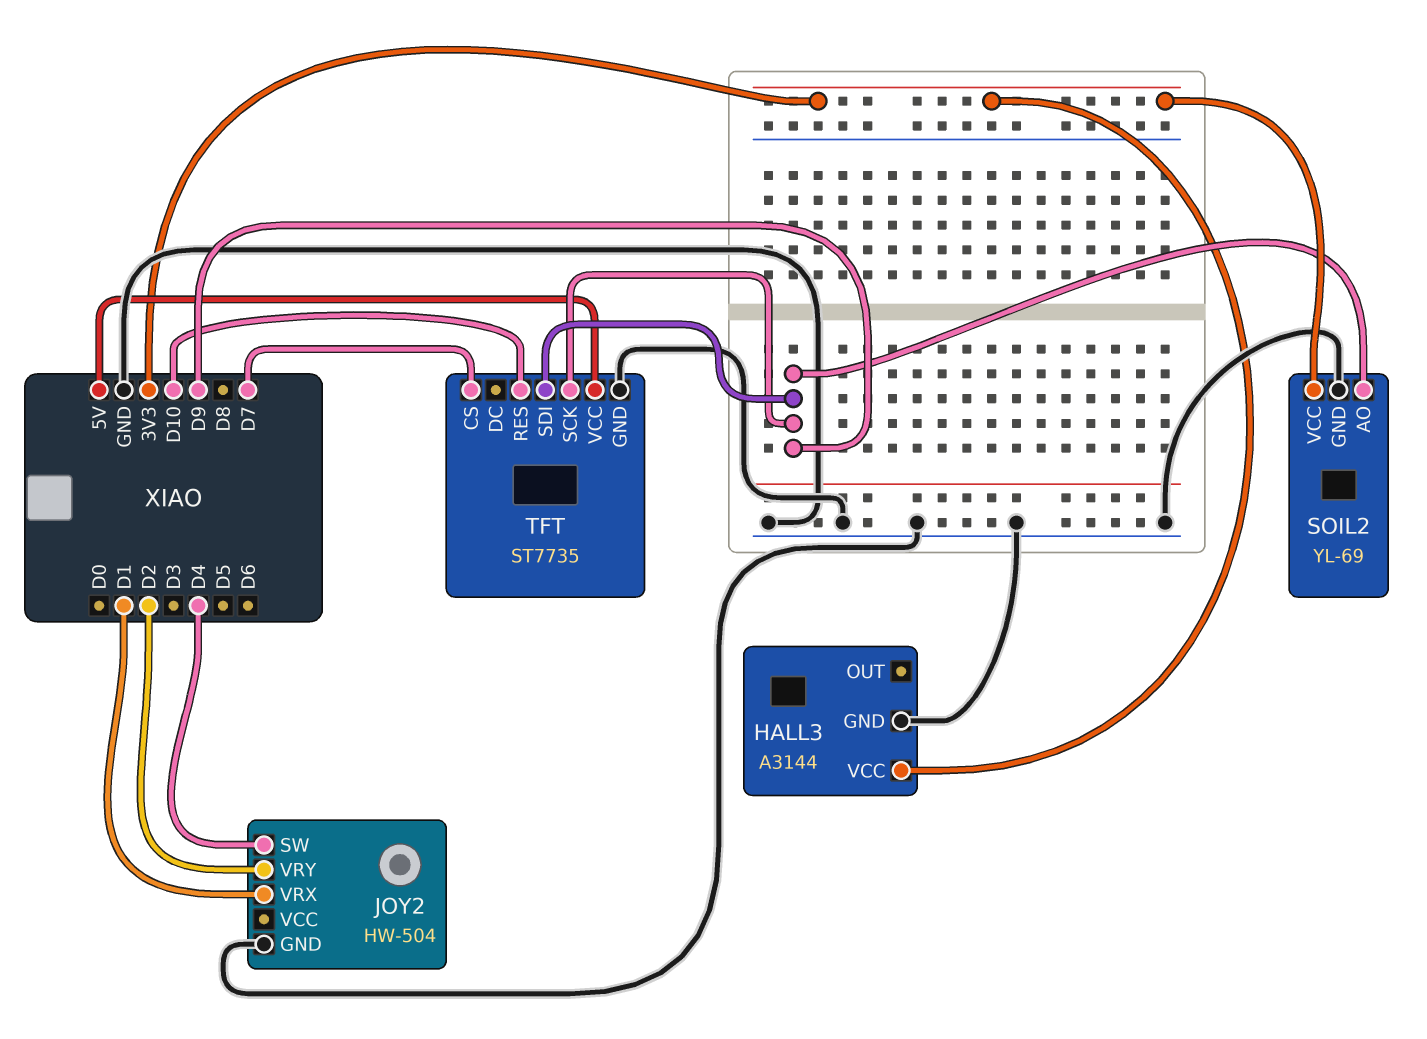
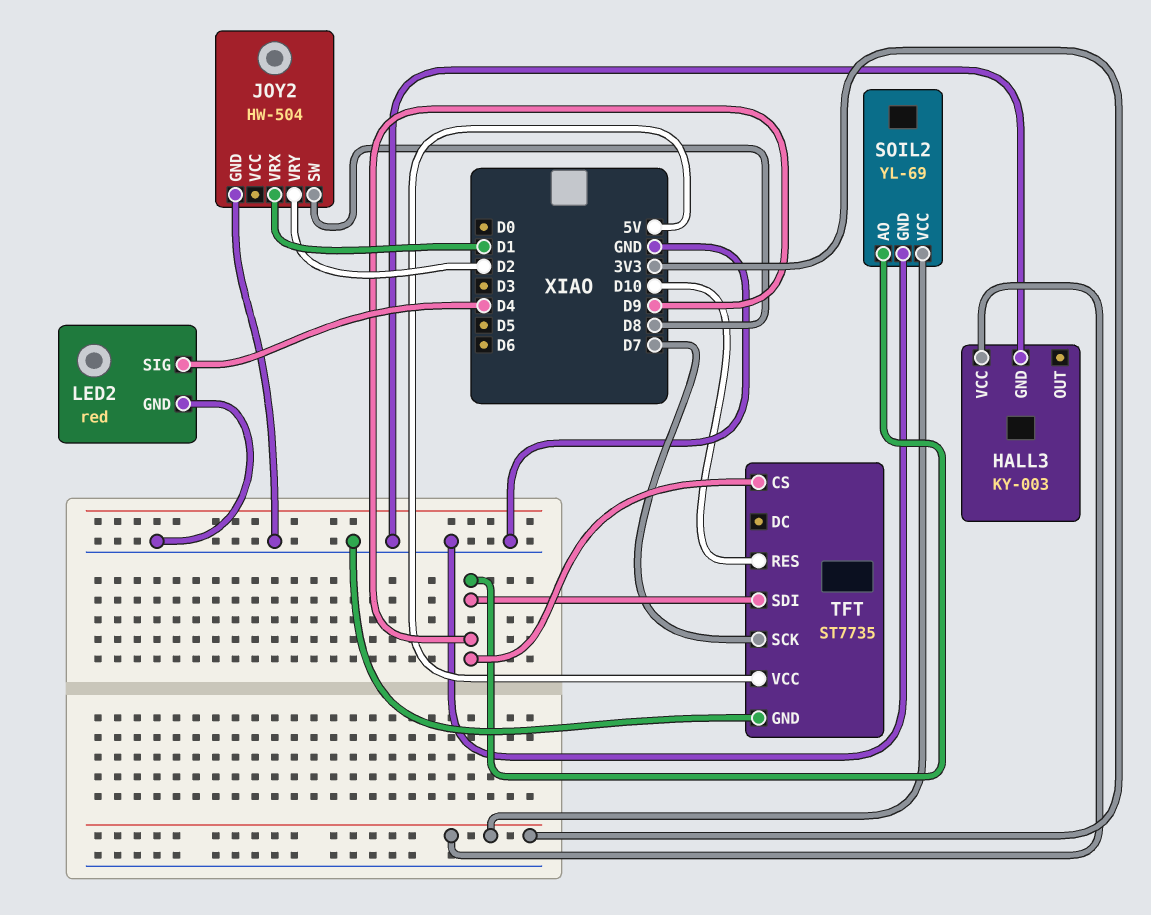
HALL3: A3144 -> KY-003
JOY2 pin SW: D4 -> D8
LED2: none -> red
LED2 pin GND: none -> GND
LED2 pin SIG: none -> D4
TFT pin CS: D7 -> D9
TFT pin SCK: D9 -> D7

